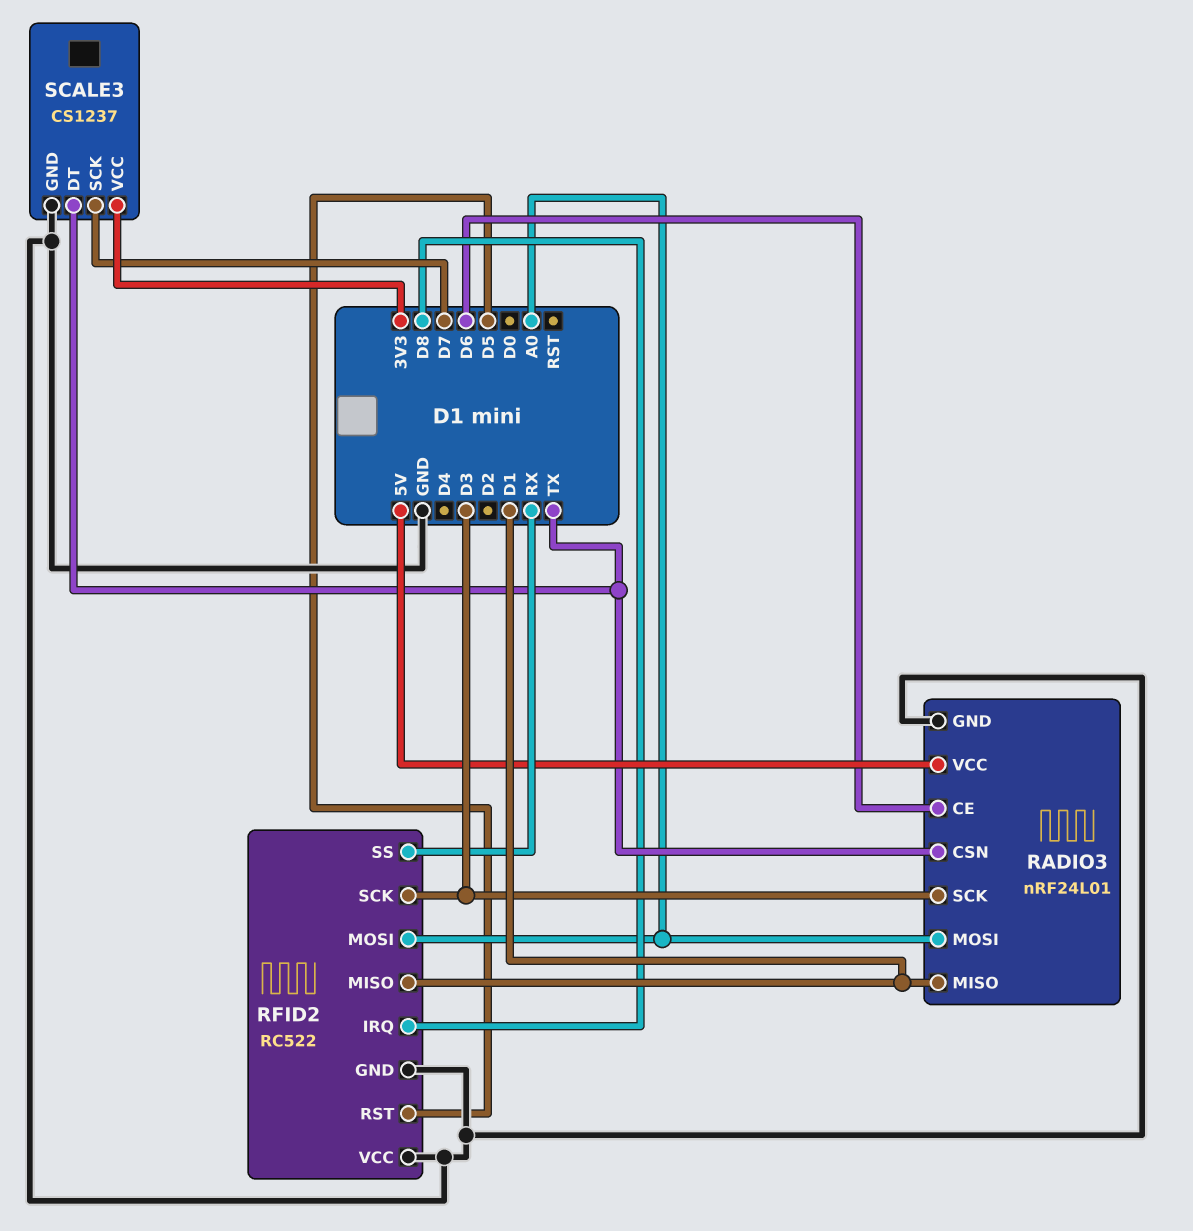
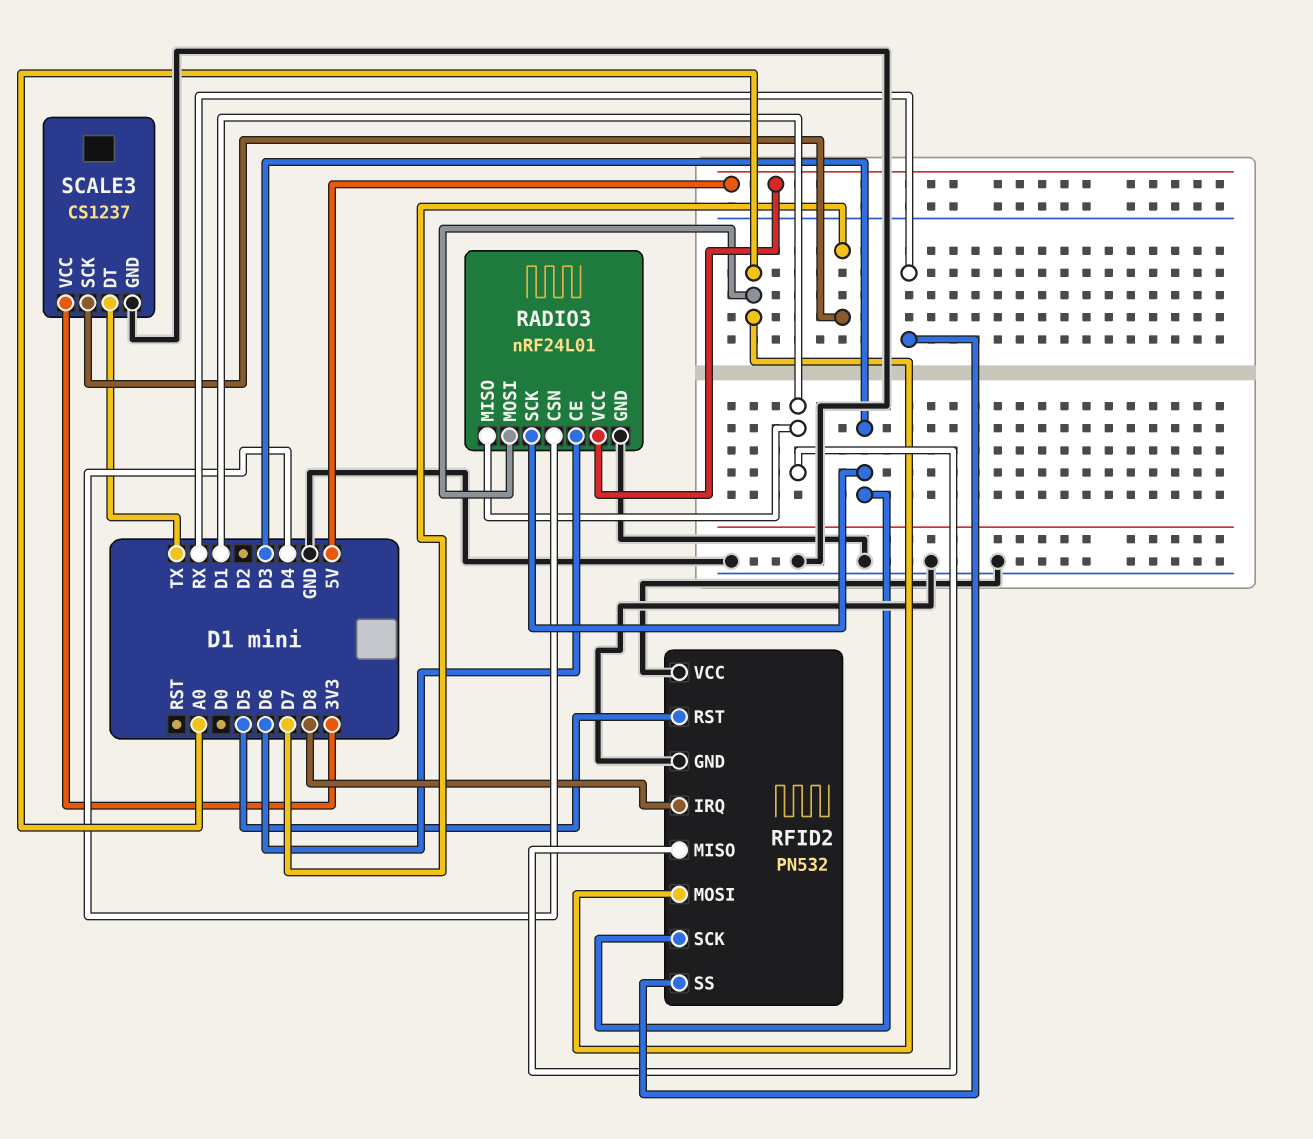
RADIO3 pin CSN: TX -> D4
RFID2: RC522 -> PN532

